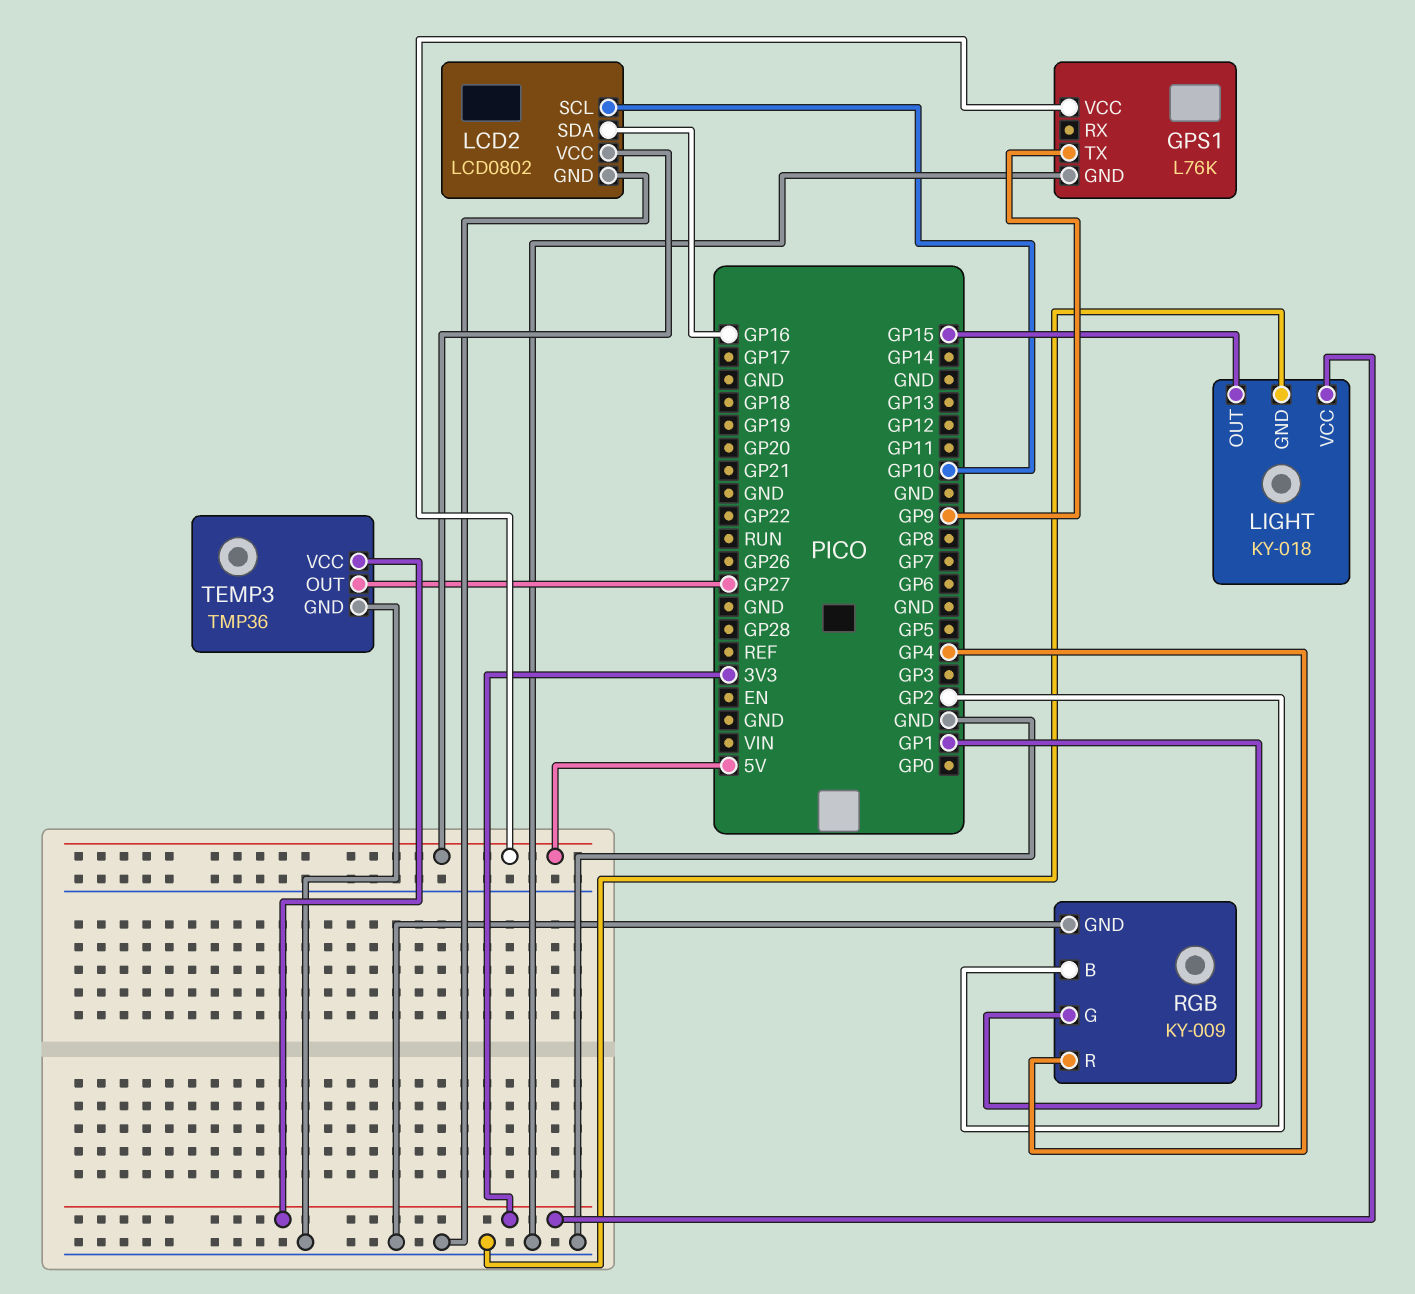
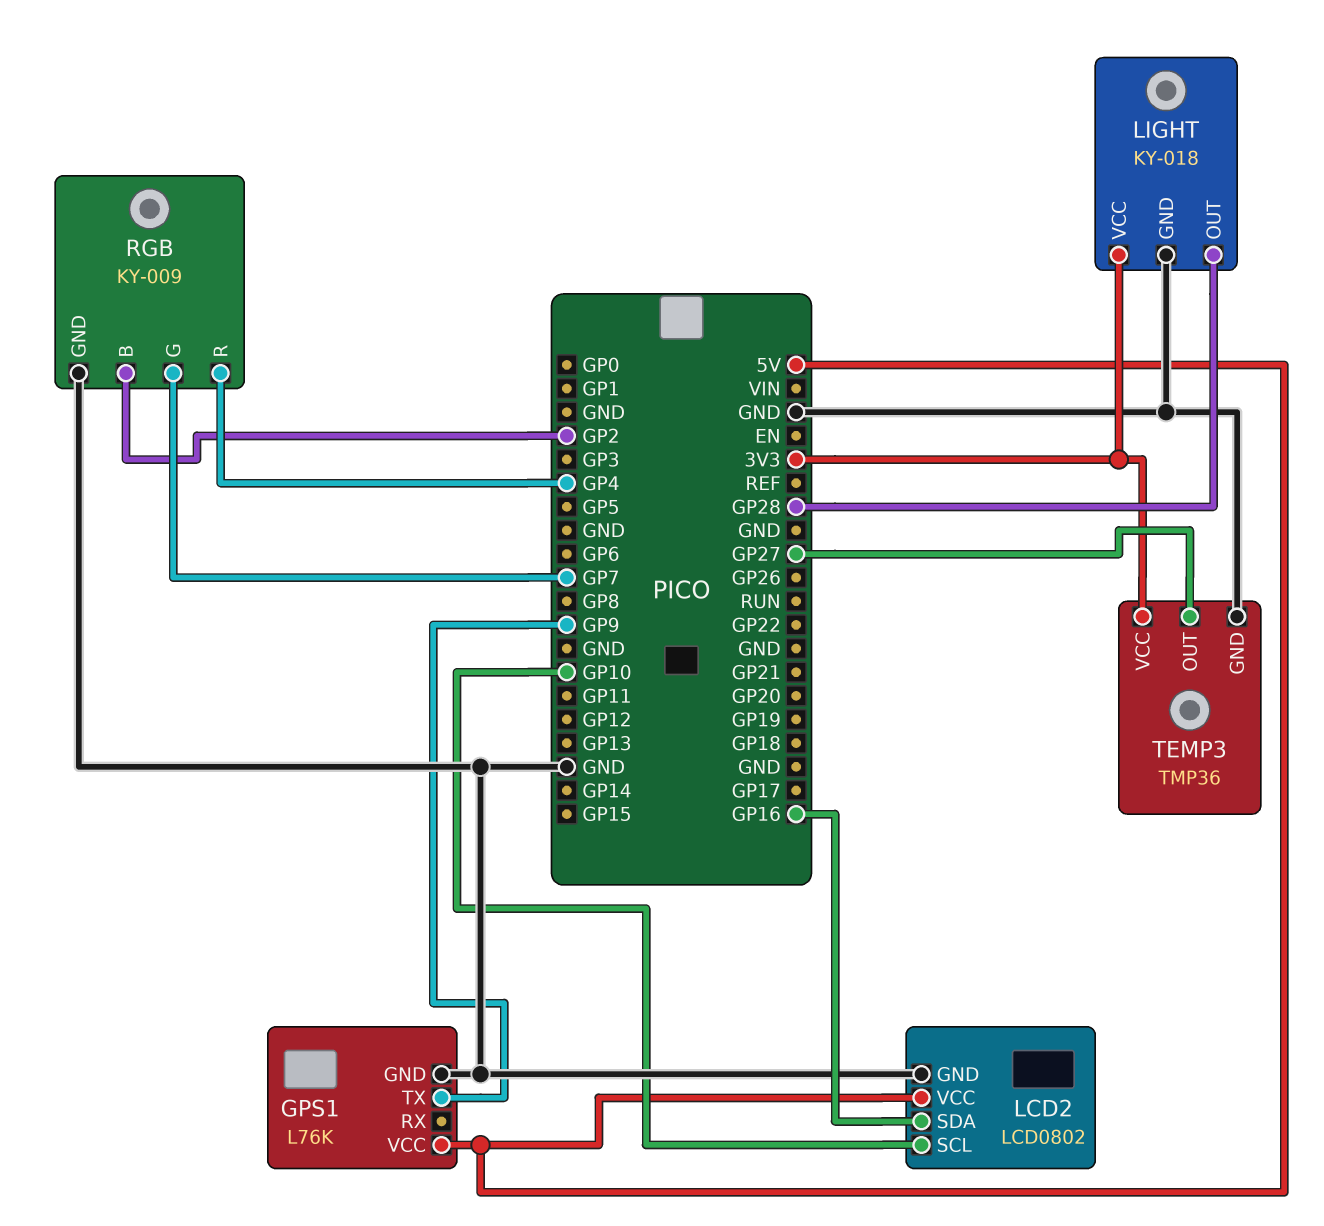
LIGHT pin OUT: GP15 -> GP28
RGB pin G: GP1 -> GP7

